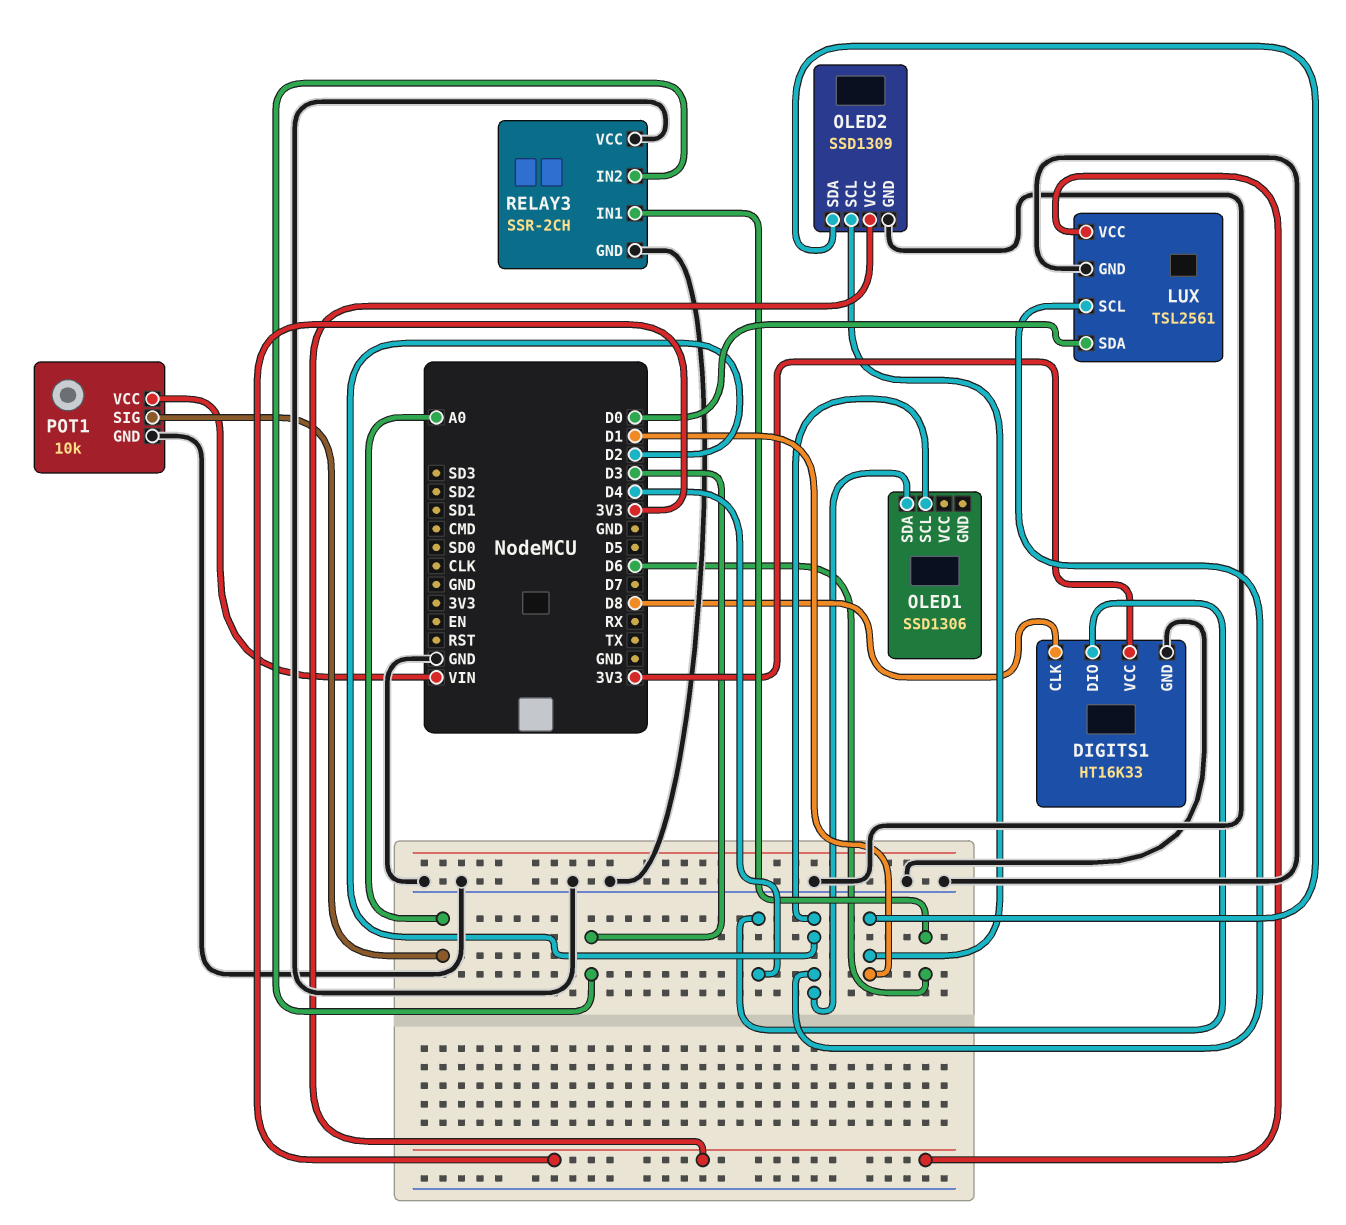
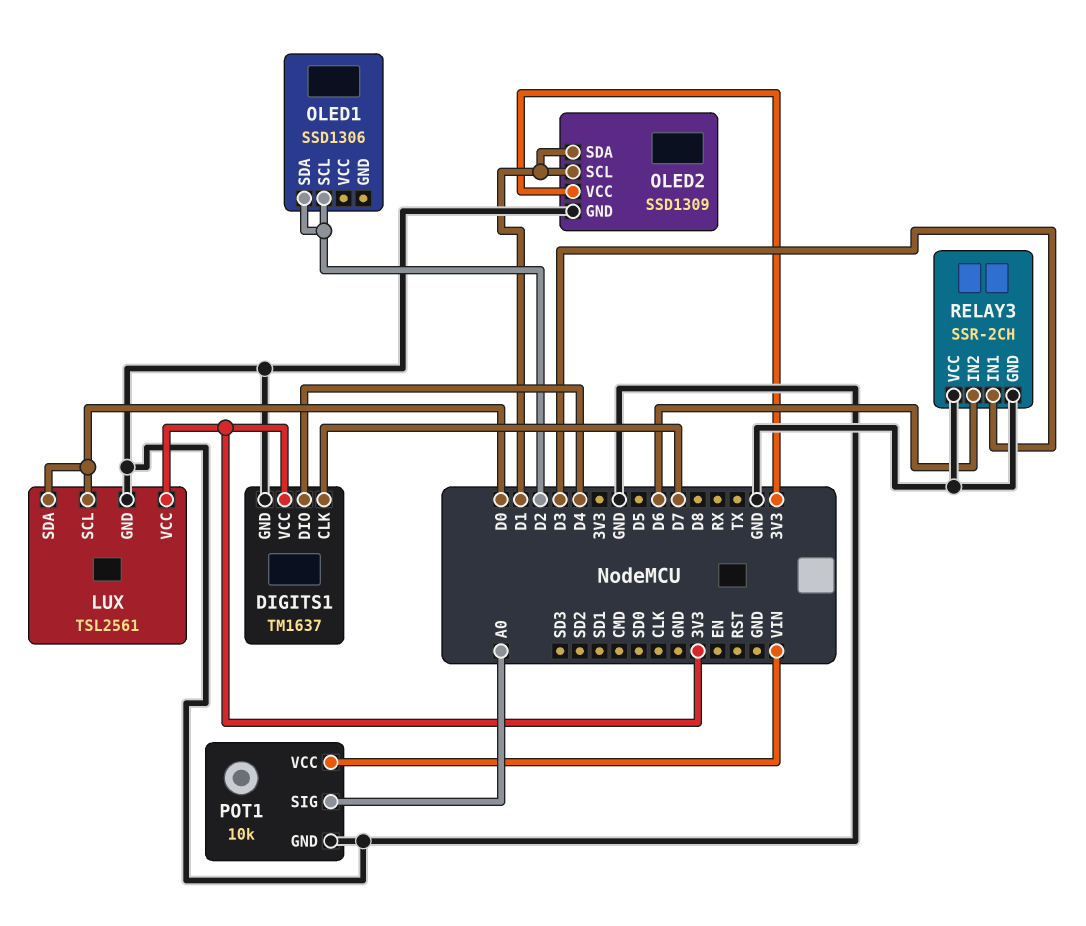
DIGITS1: HT16K33 -> TM1637
DIGITS1 pin CLK: D8 -> D7
LUX pin SCL: D2 -> D0
RELAY3 pin IN1: D6 -> D3
RELAY3 pin IN2: D3 -> D6

